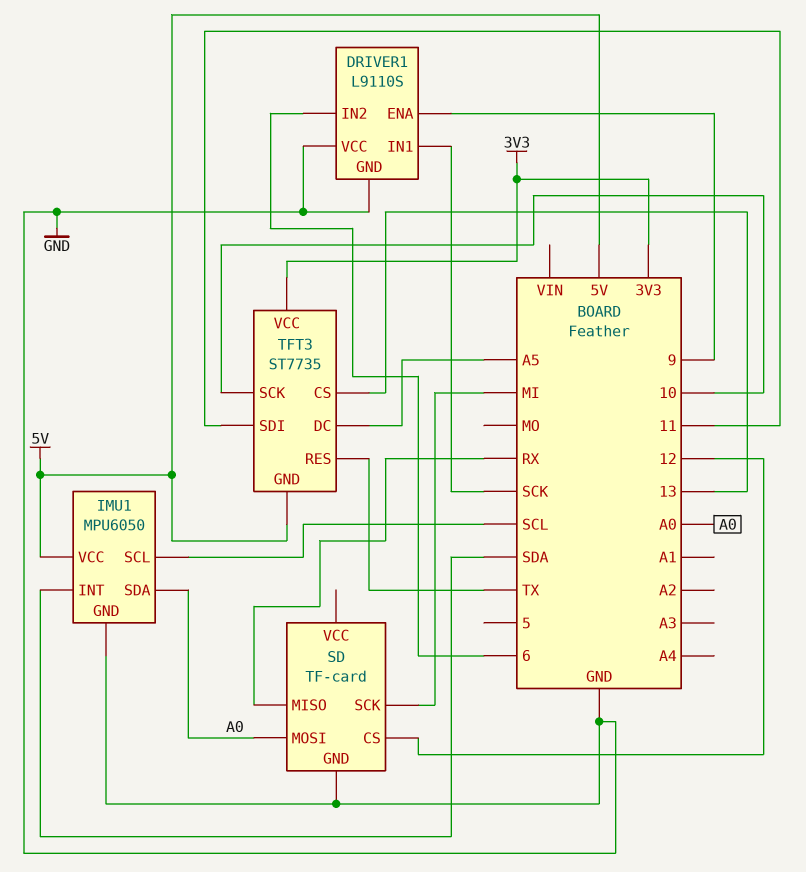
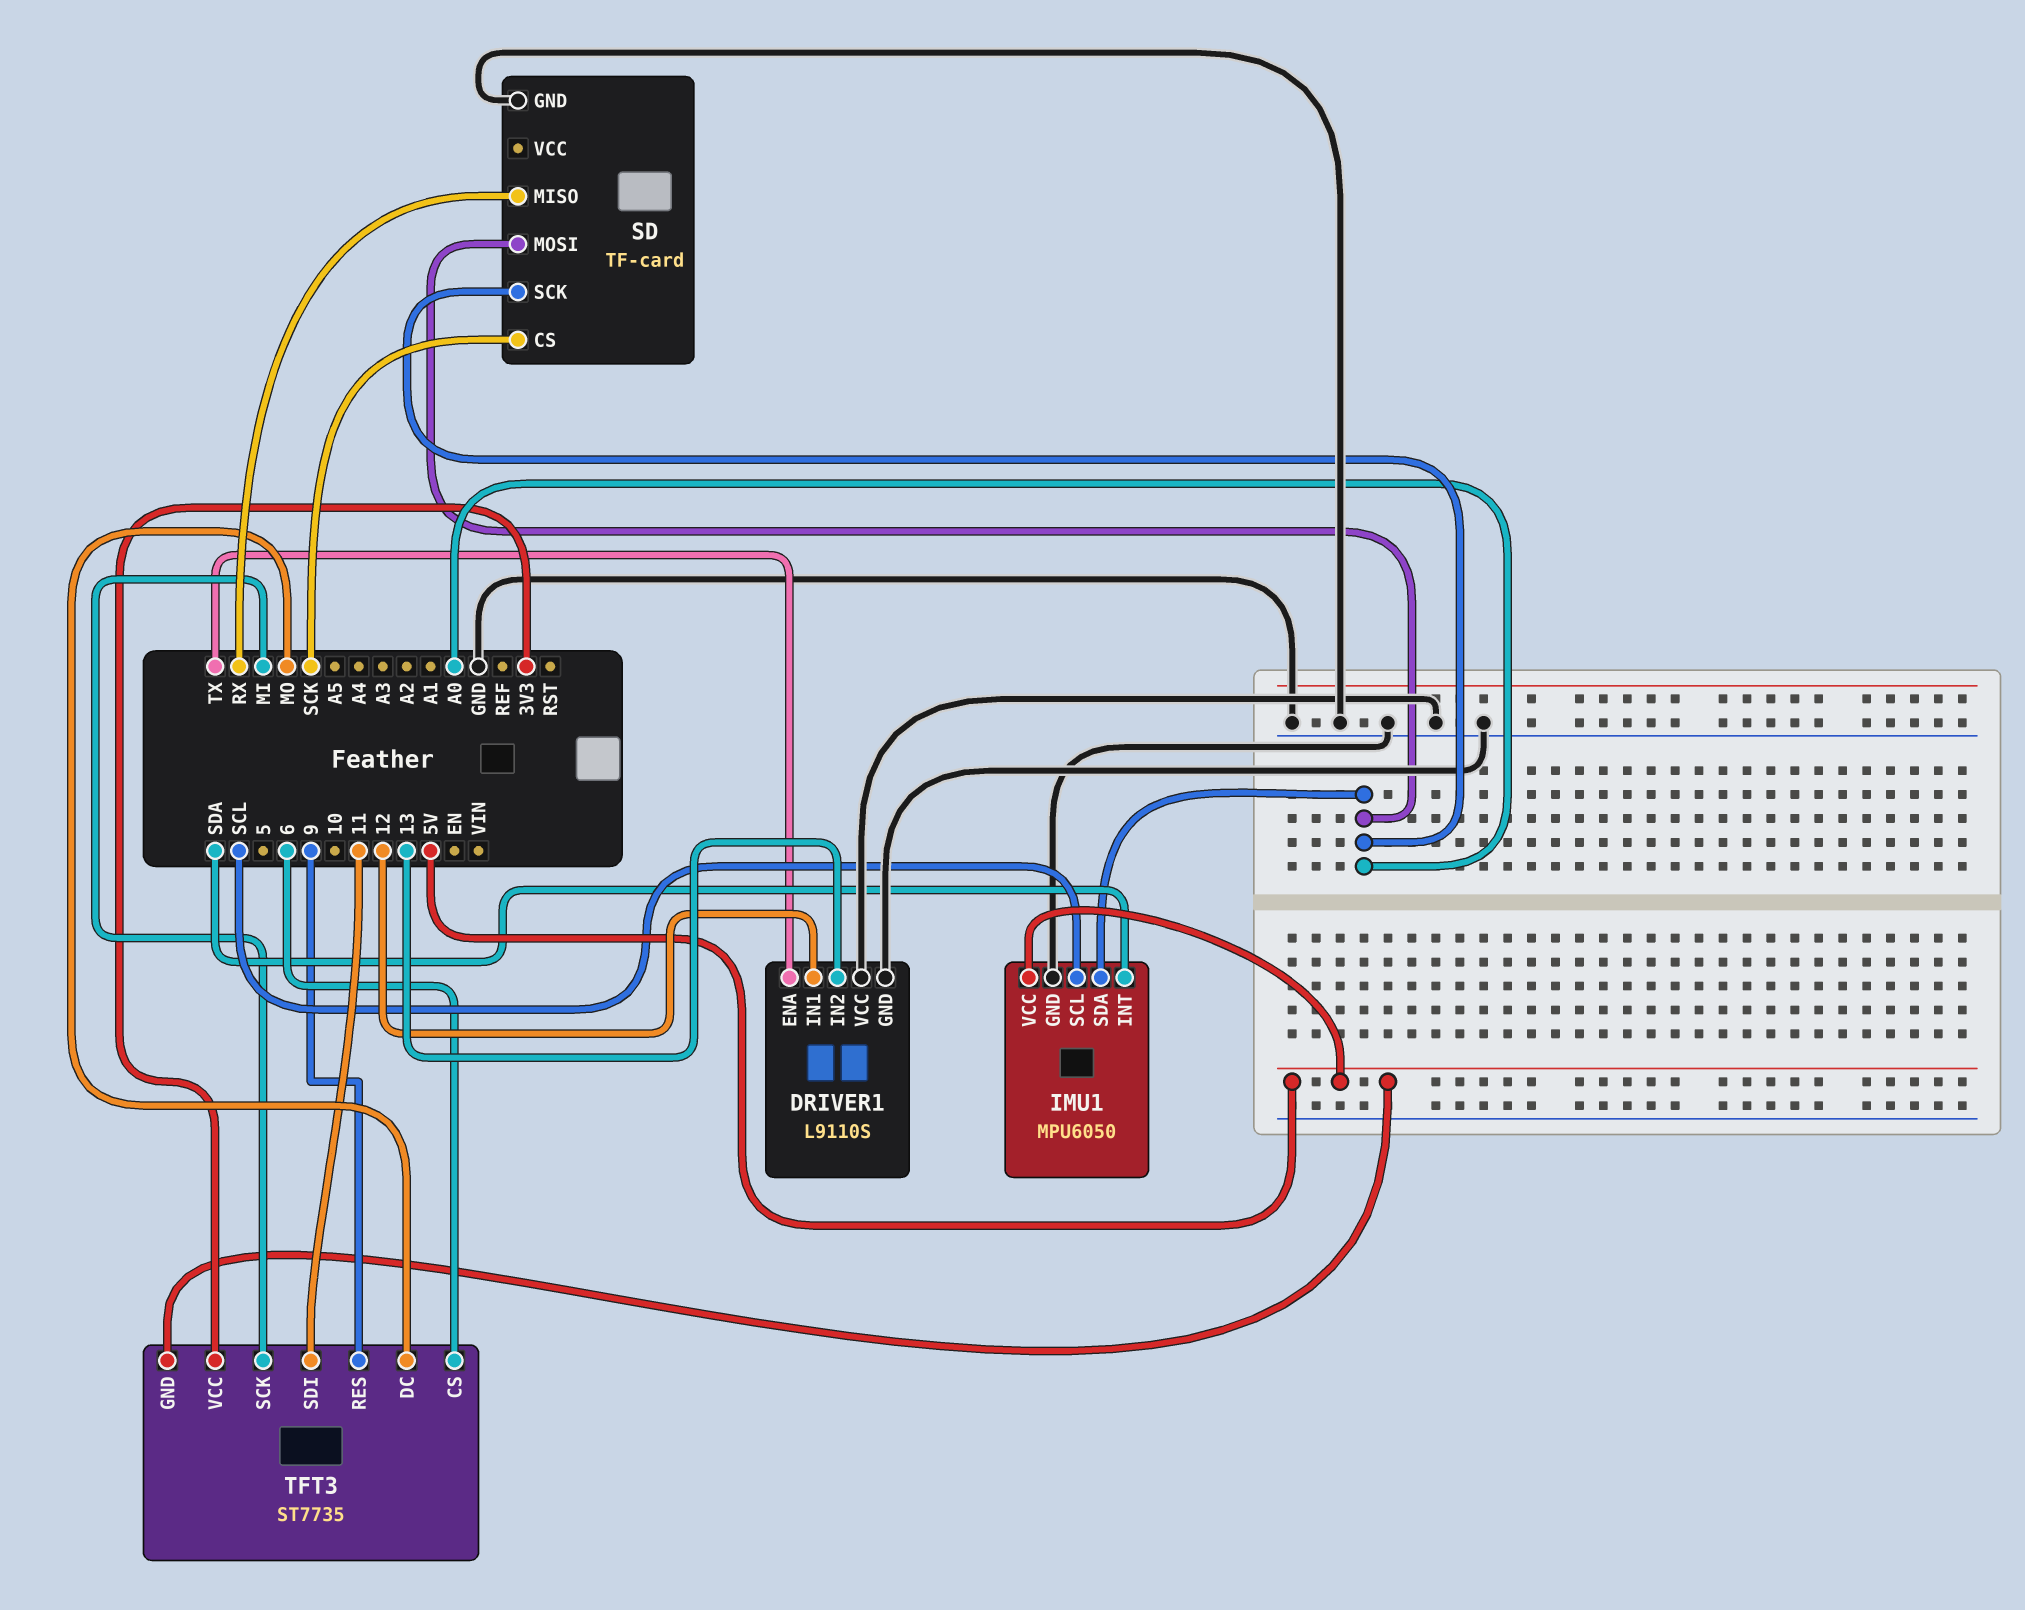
DRIVER1 pin ENA: 9 -> TX
DRIVER1 pin IN1: SCK -> 12
DRIVER1 pin IN2: 6 -> 13
SD pin CS: 12 -> SCK
SD pin SCK: MI -> A0
TFT3 pin CS: 13 -> 6
TFT3 pin DC: A5 -> MO
TFT3 pin RES: TX -> 9
TFT3 pin SCK: 10 -> MI

